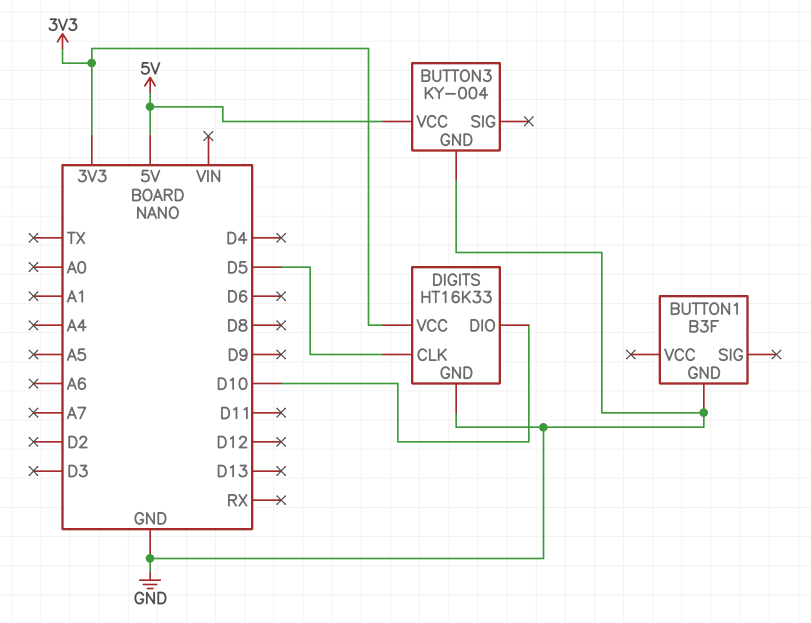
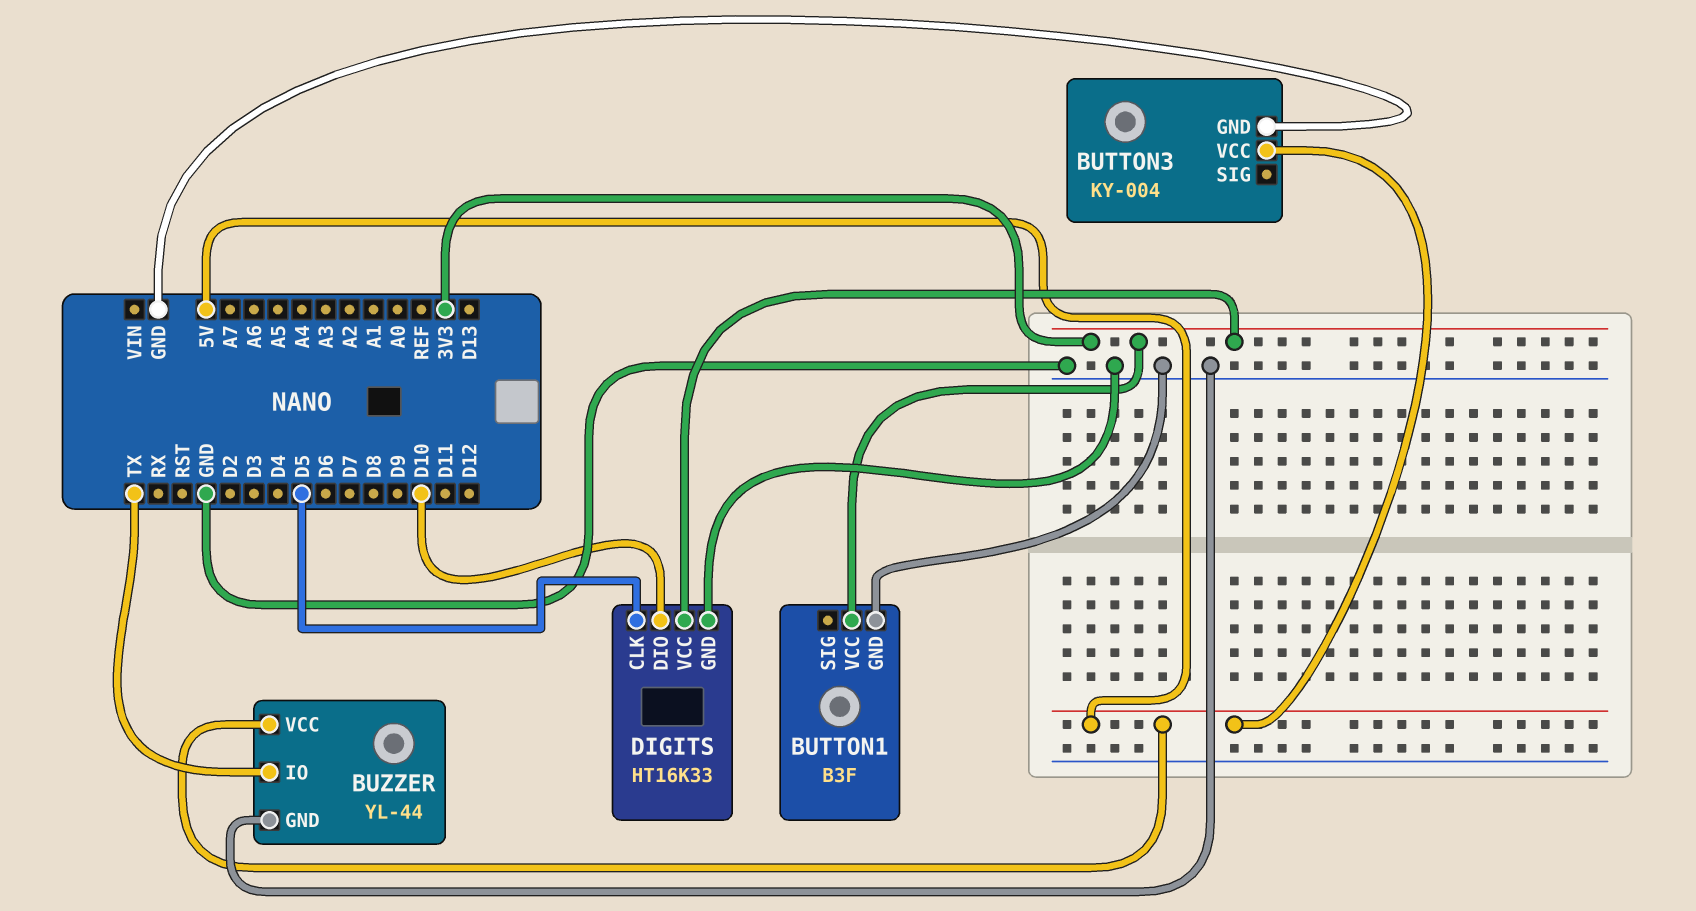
BUTTON1 pin VCC: none -> 3V3
BUZZER: none -> YL-44
BUZZER pin GND: none -> GND
BUZZER pin IO: none -> TX
BUZZER pin VCC: none -> 5V

